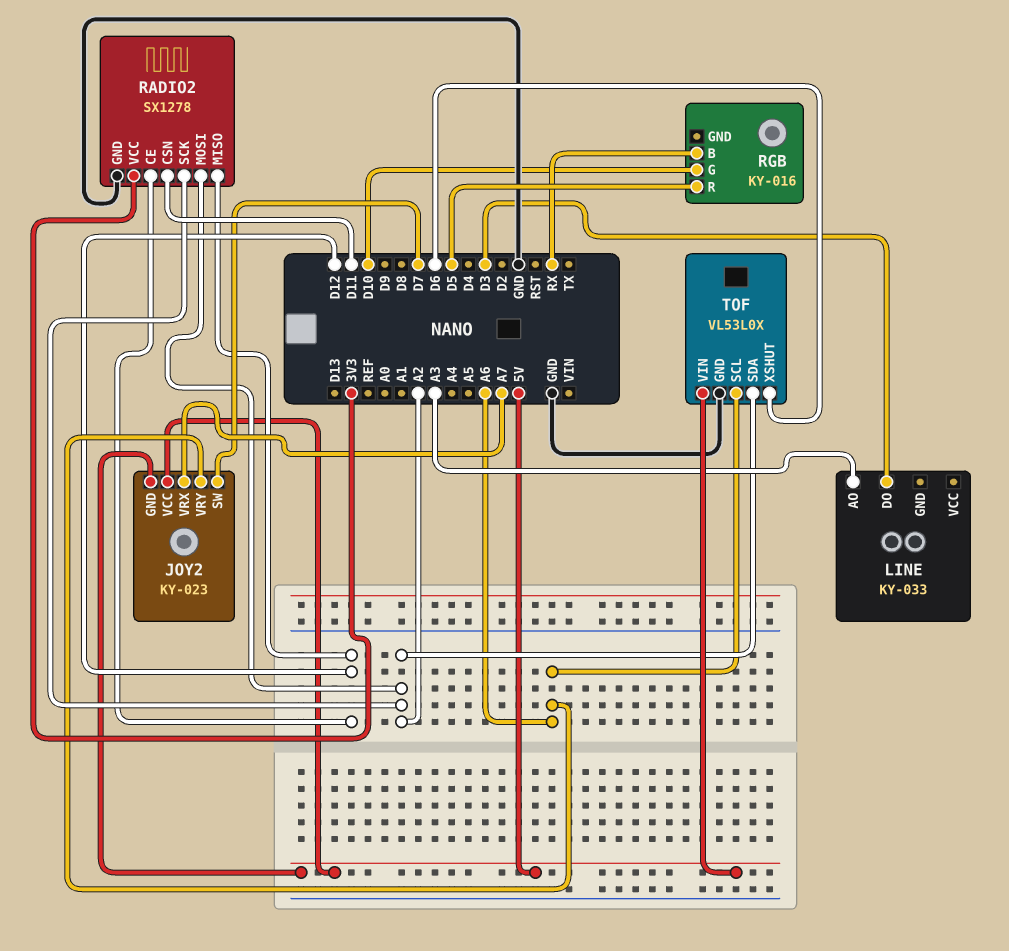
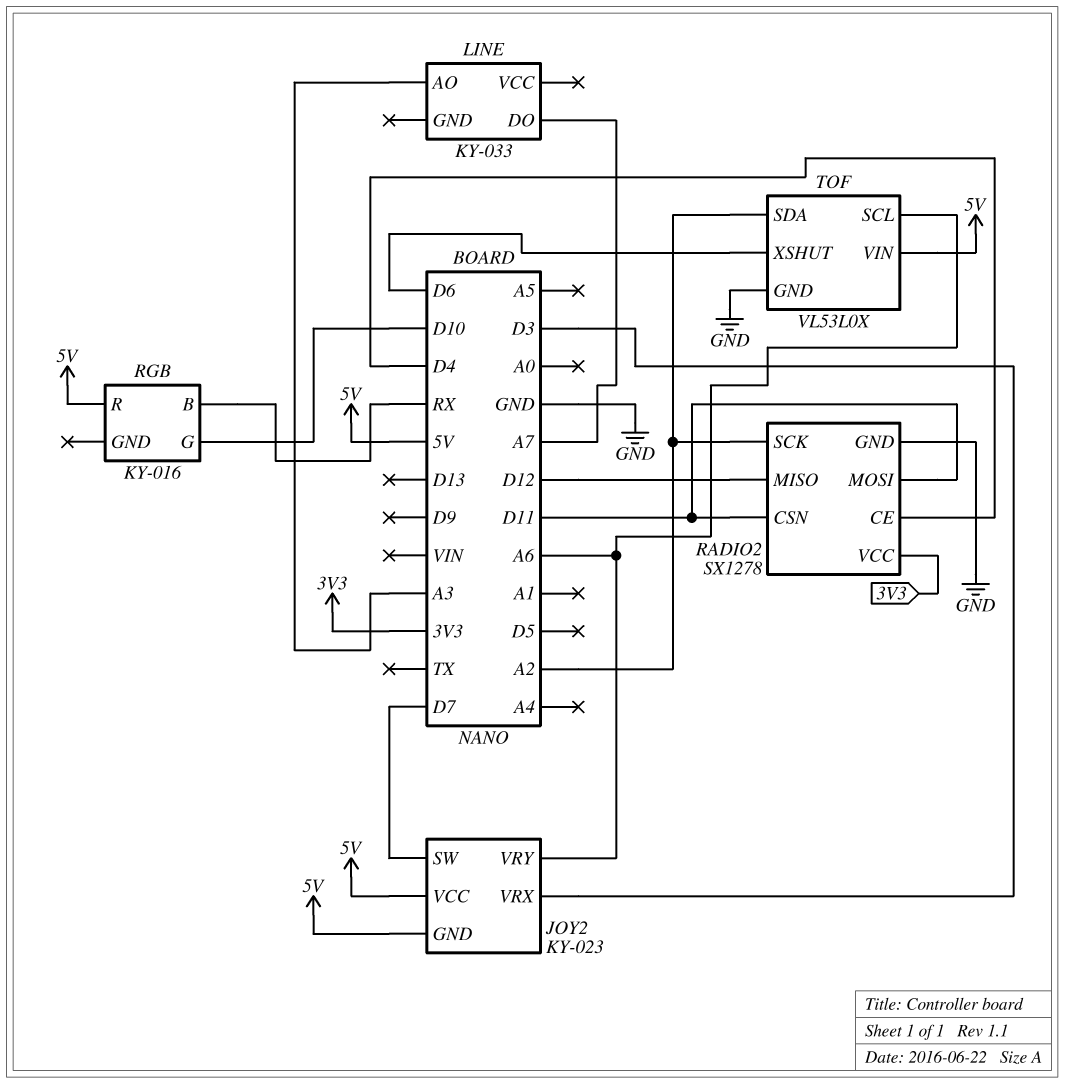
JOY2 pin VRX: A7 -> D3
LINE pin DO: D3 -> A7
RADIO2 pin CE: D12 -> D4
RADIO2 pin MOSI: A2 -> D11
RGB pin R: D5 -> 5V

